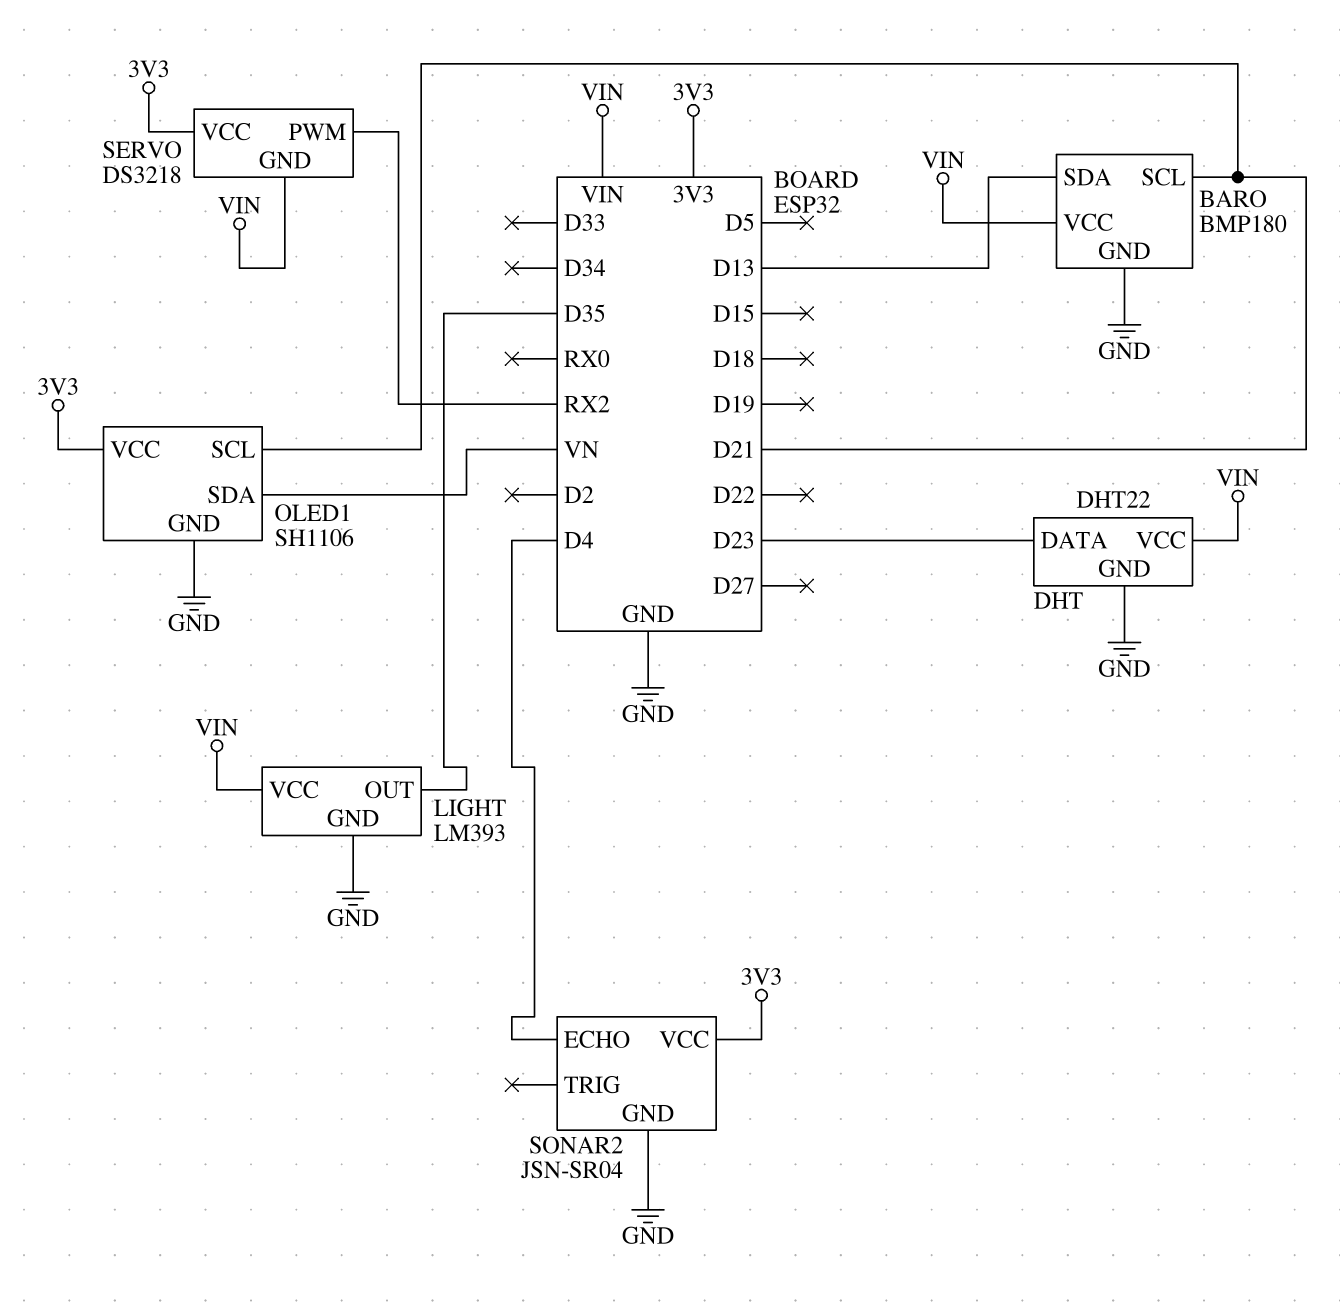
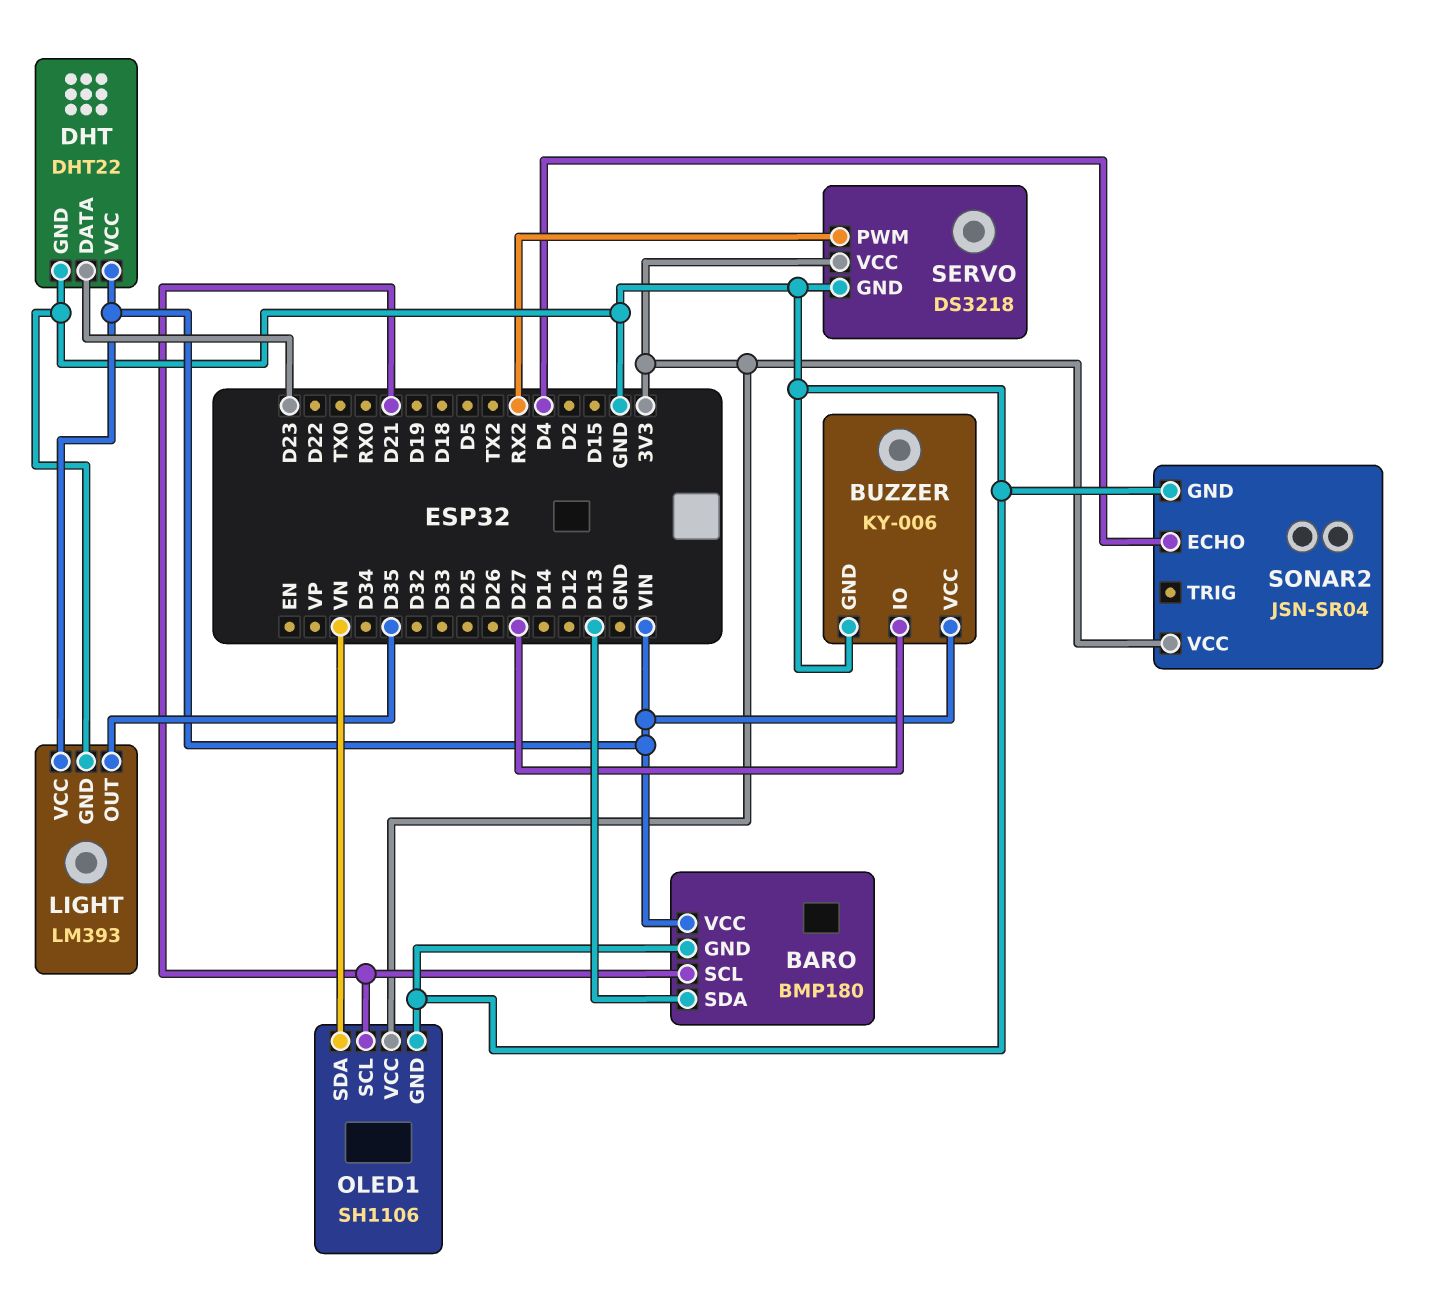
BUZZER: none -> KY-006
BUZZER pin GND: none -> GND
BUZZER pin IO: none -> D27
BUZZER pin VCC: none -> VIN
SERVO pin GND: VIN -> GND

